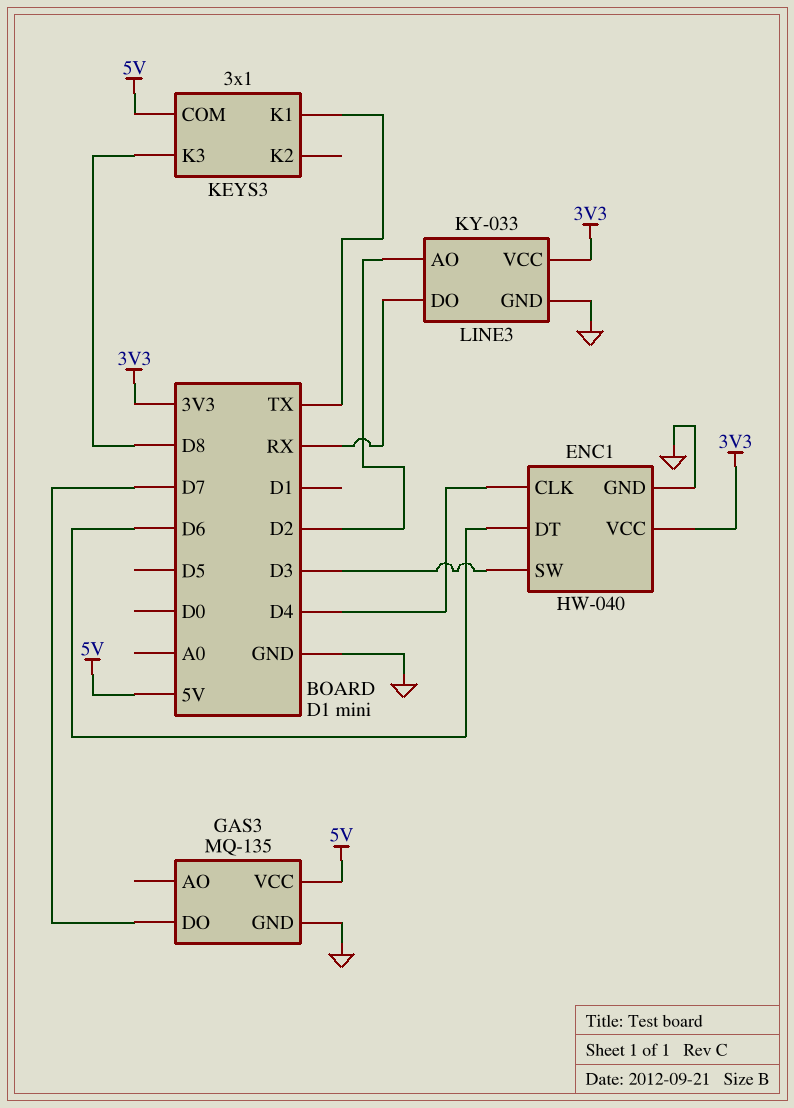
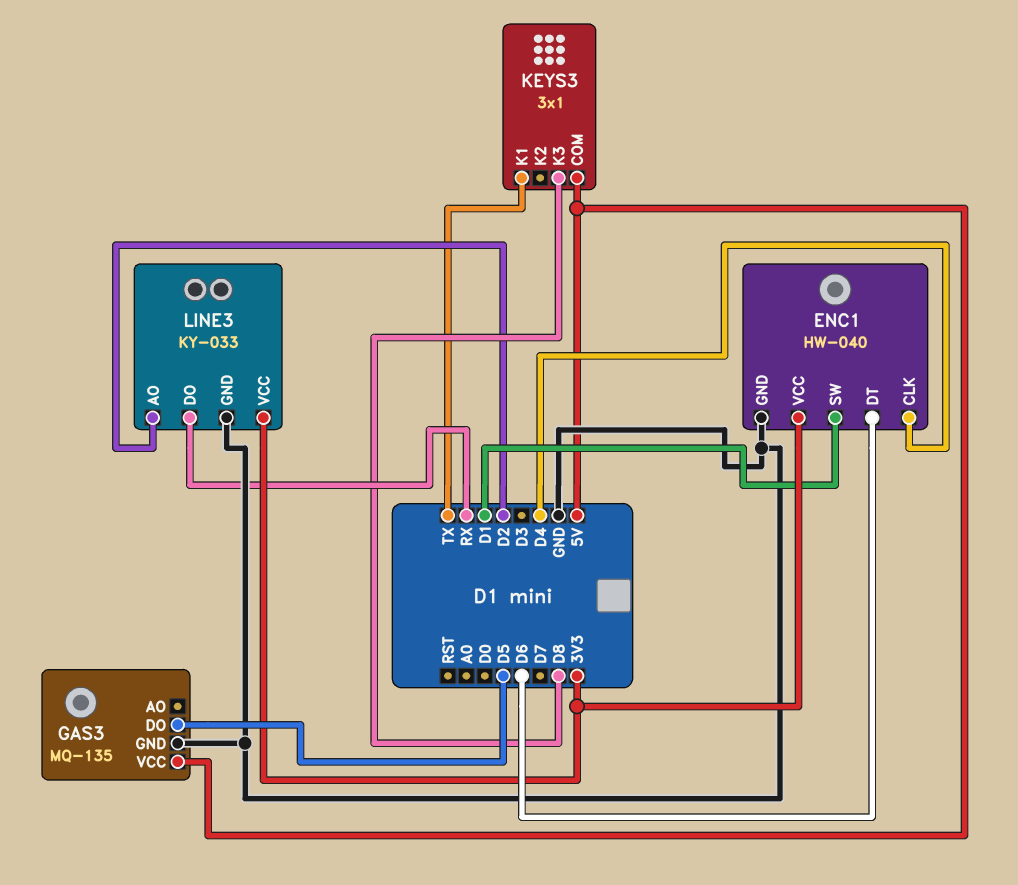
ENC1 pin SW: D3 -> D1
GAS3 pin DO: D7 -> D5

